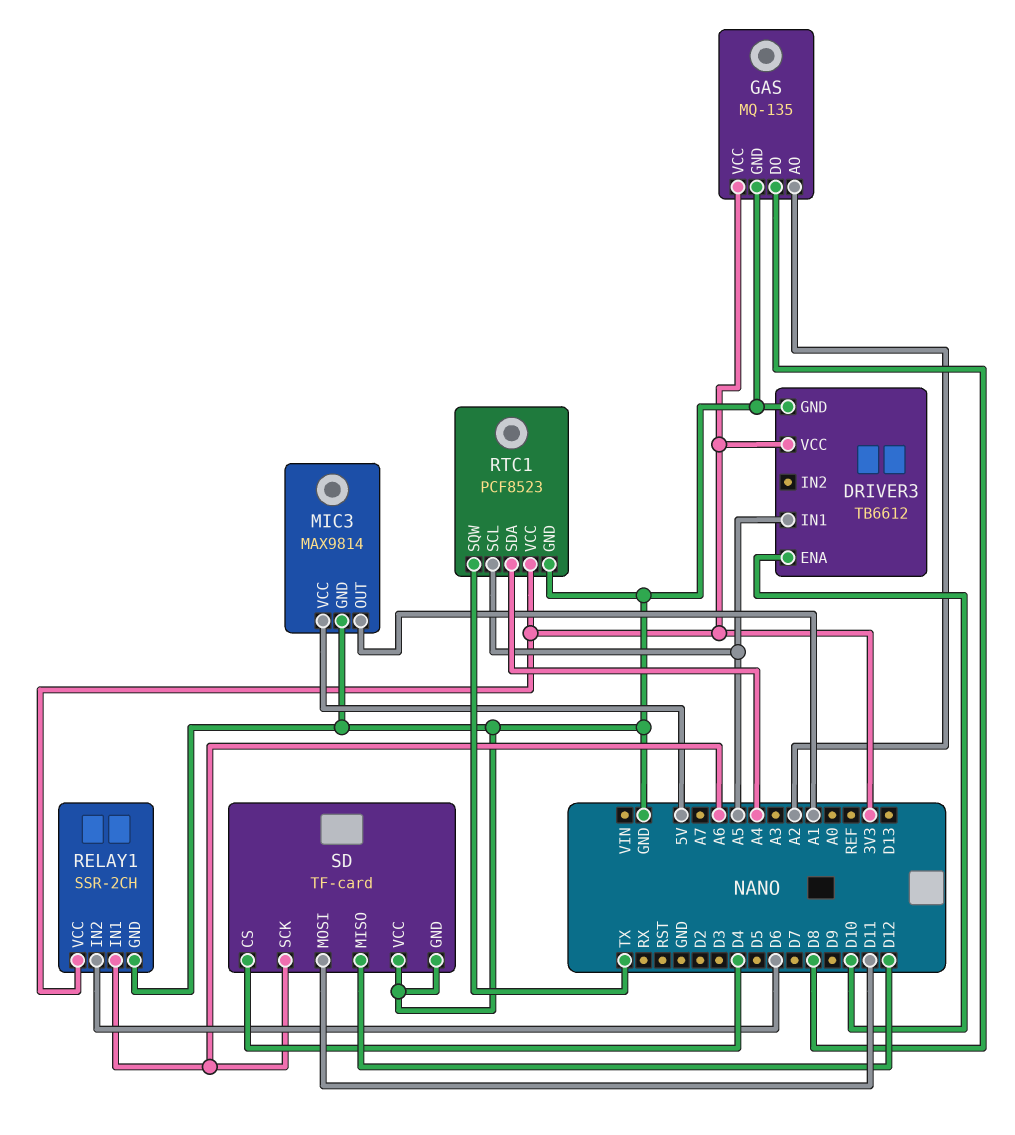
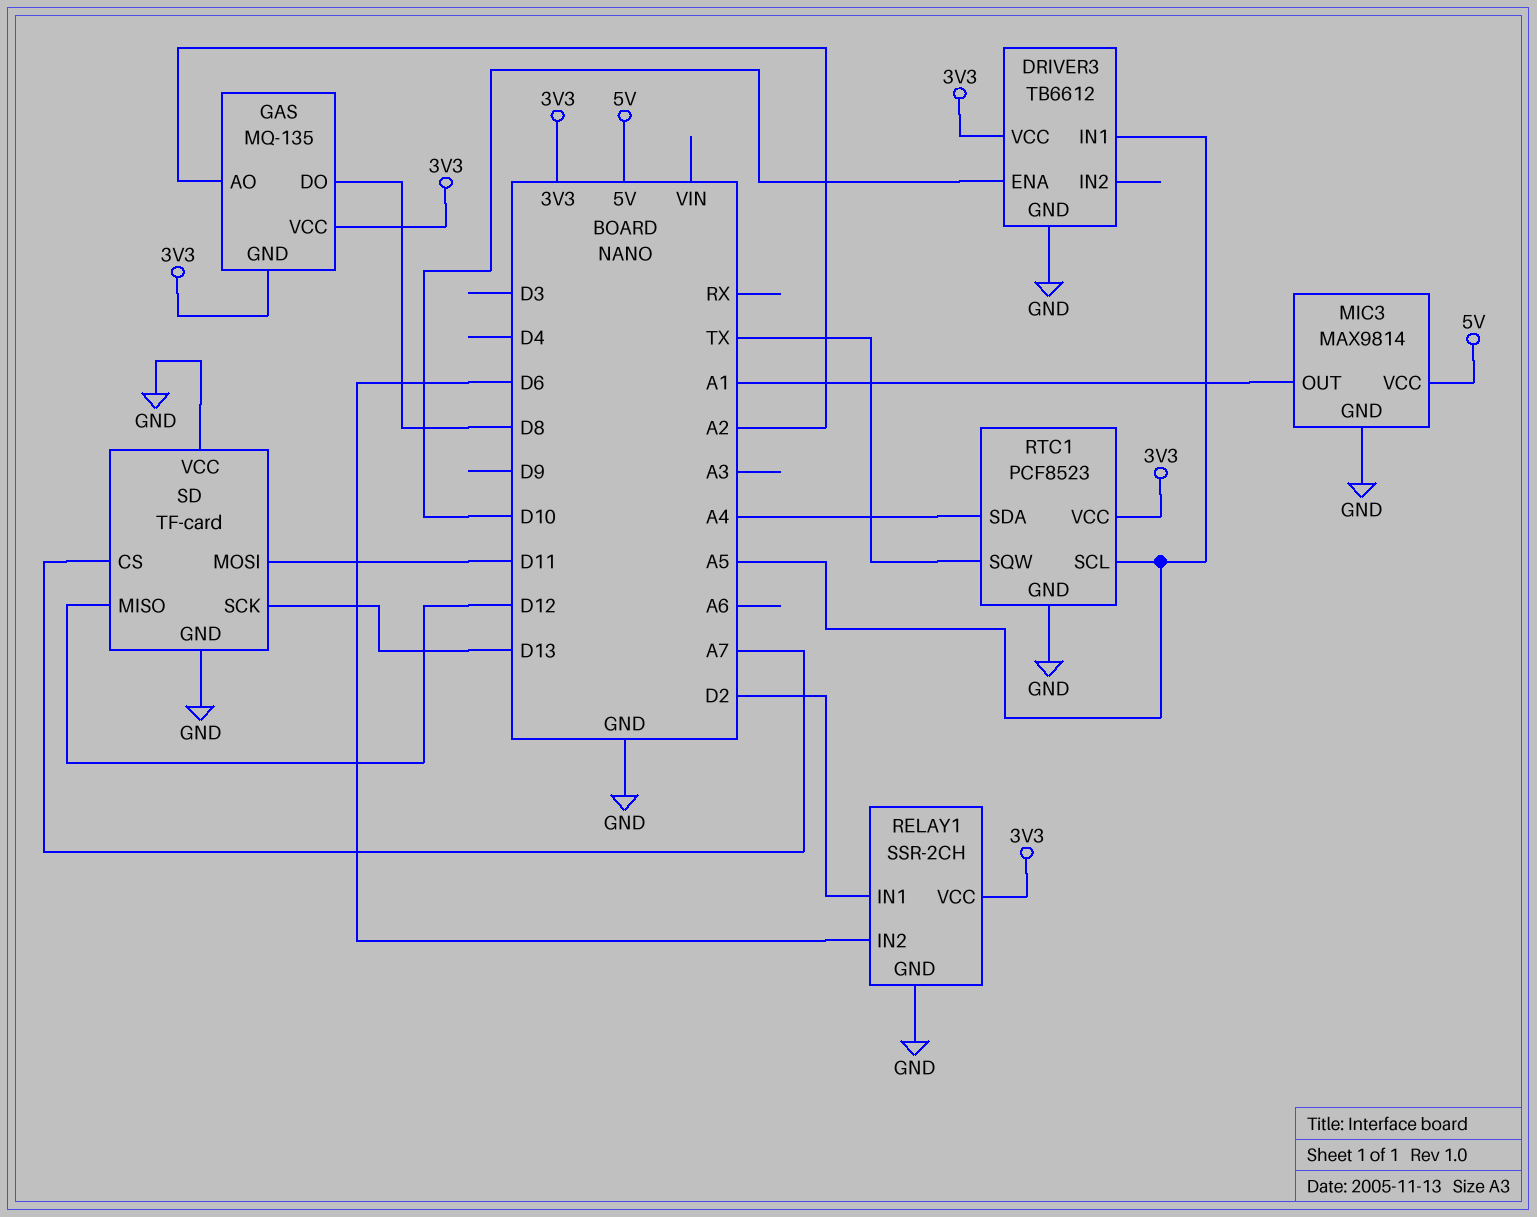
GAS pin GND: GND -> 3V3
RELAY1 pin IN1: A6 -> D2
SD pin CS: D4 -> A7
SD pin SCK: A6 -> D13

